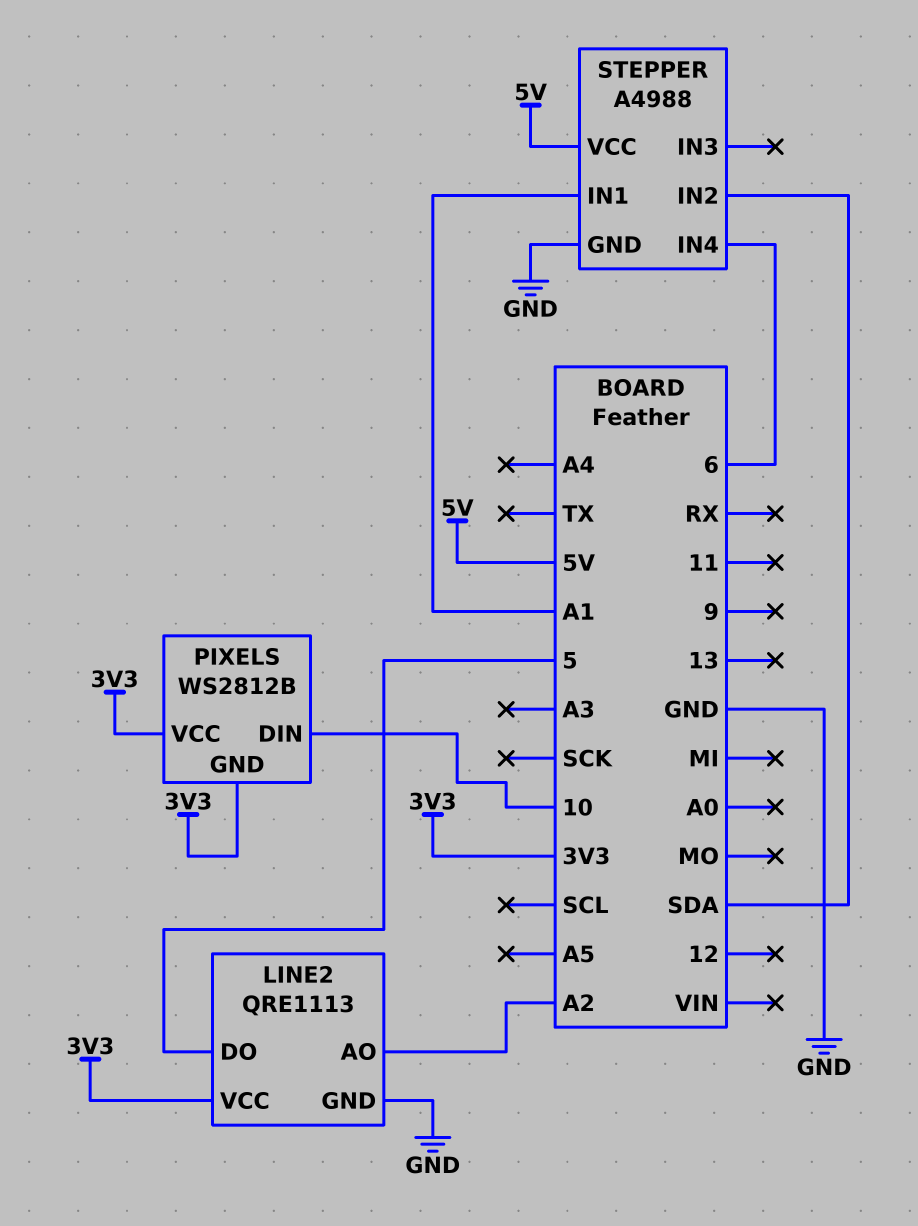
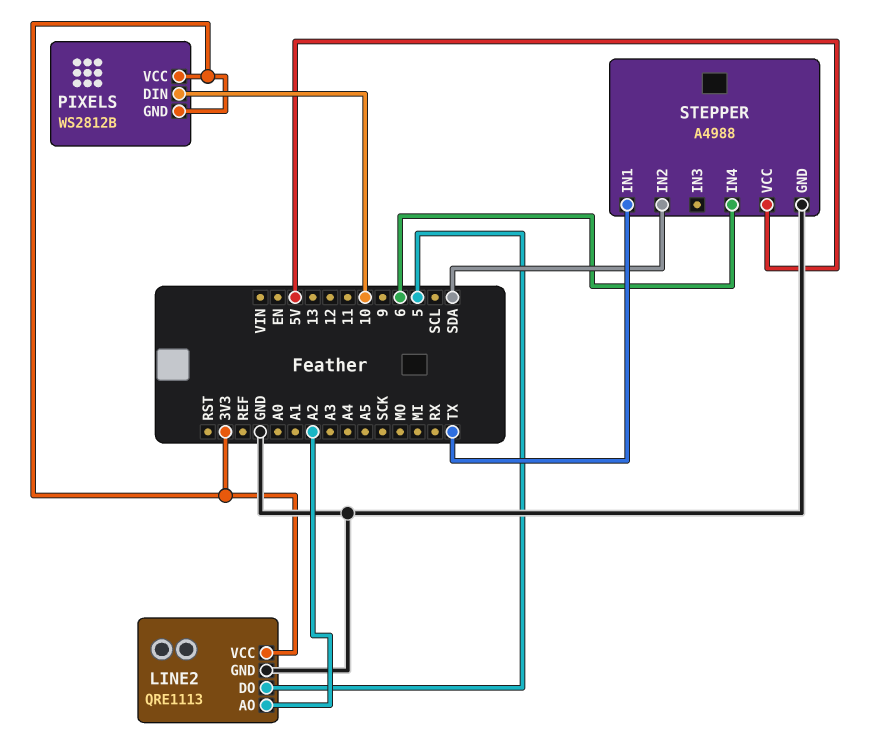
STEPPER pin IN1: A1 -> TX

